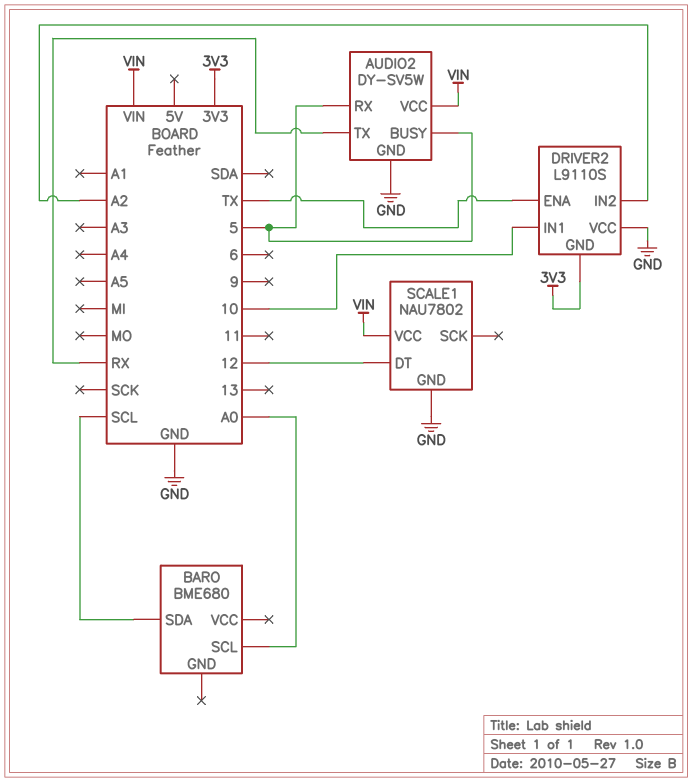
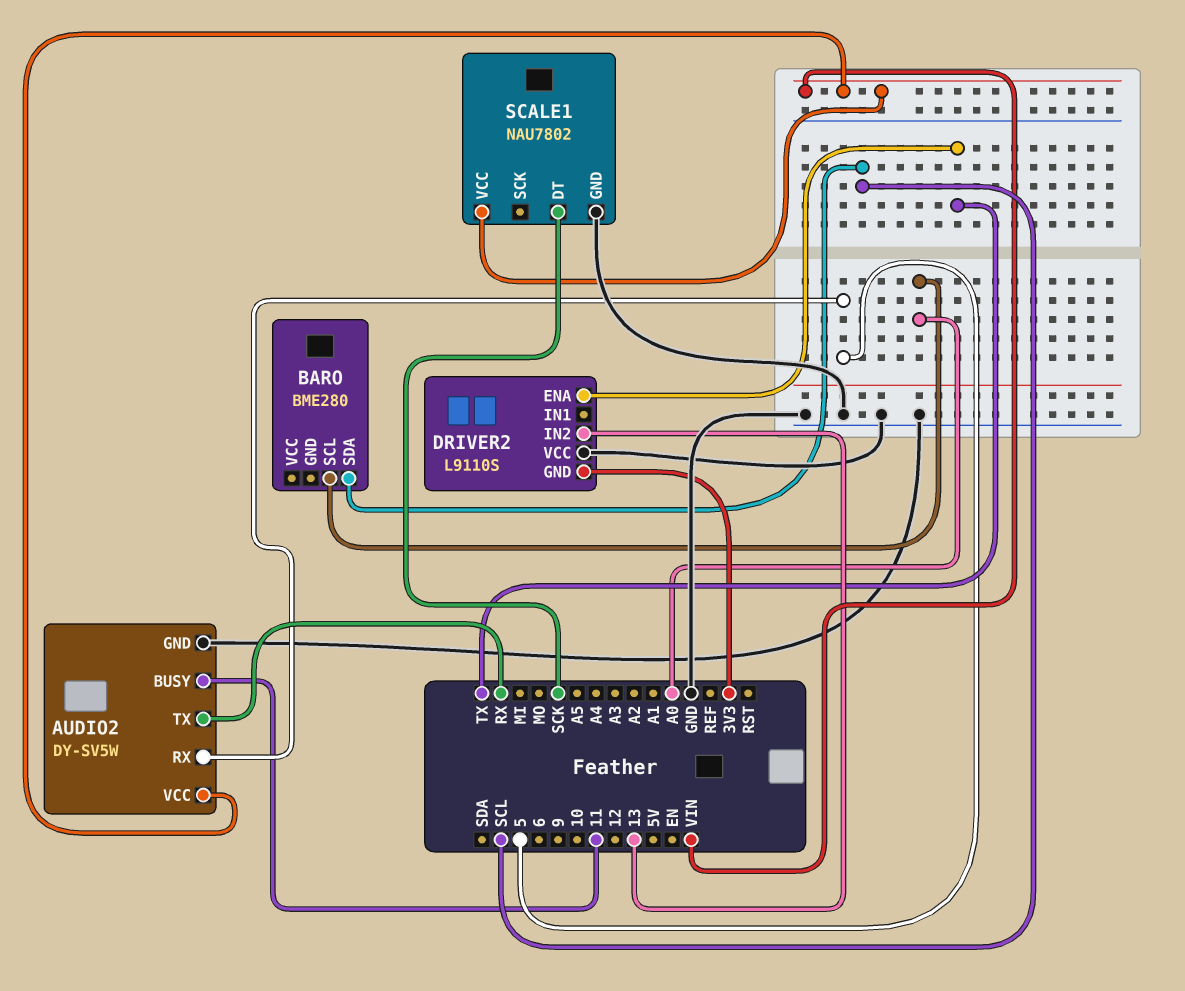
AUDIO2 pin BUSY: 5 -> 11
BARO: BME680 -> BME280
DRIVER2 pin IN1: 10 -> none
DRIVER2 pin IN2: A2 -> 13
SCALE1 pin DT: 12 -> SCK

